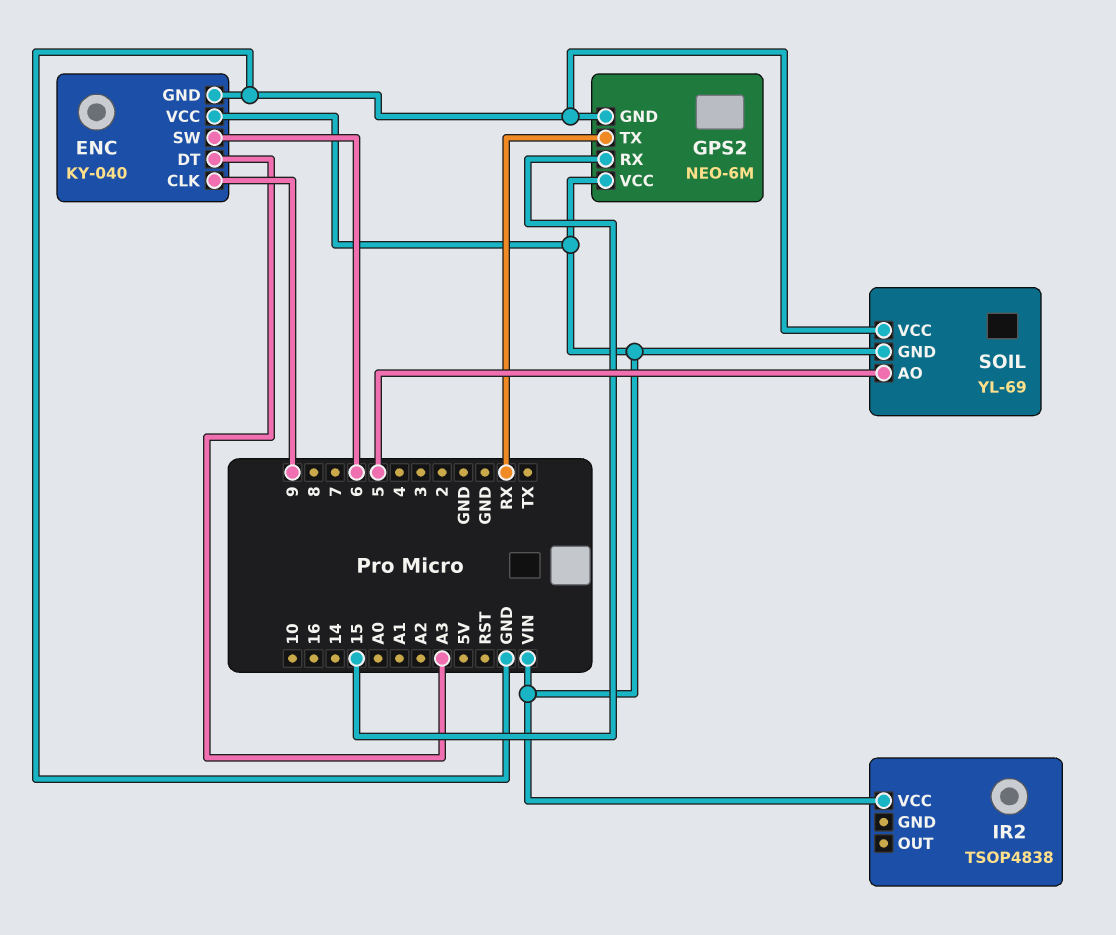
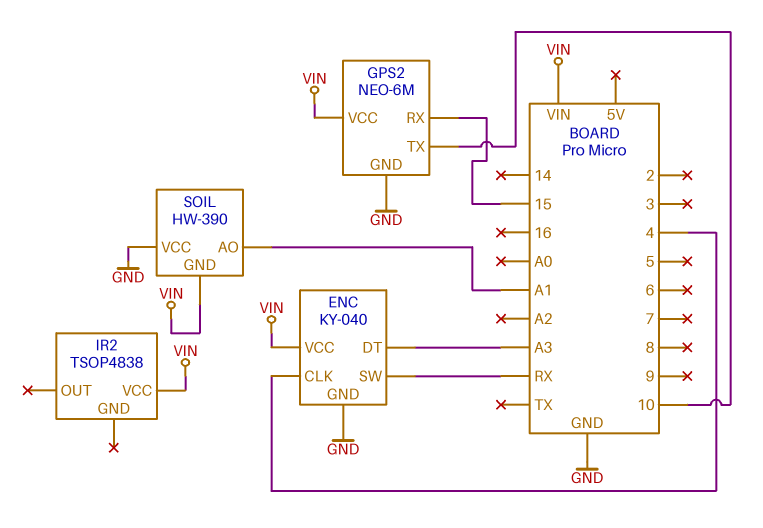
ENC pin CLK: 9 -> 4
ENC pin SW: 6 -> RX
GPS2 pin TX: RX -> 10
SOIL: YL-69 -> HW-390
SOIL pin AO: 5 -> A1

